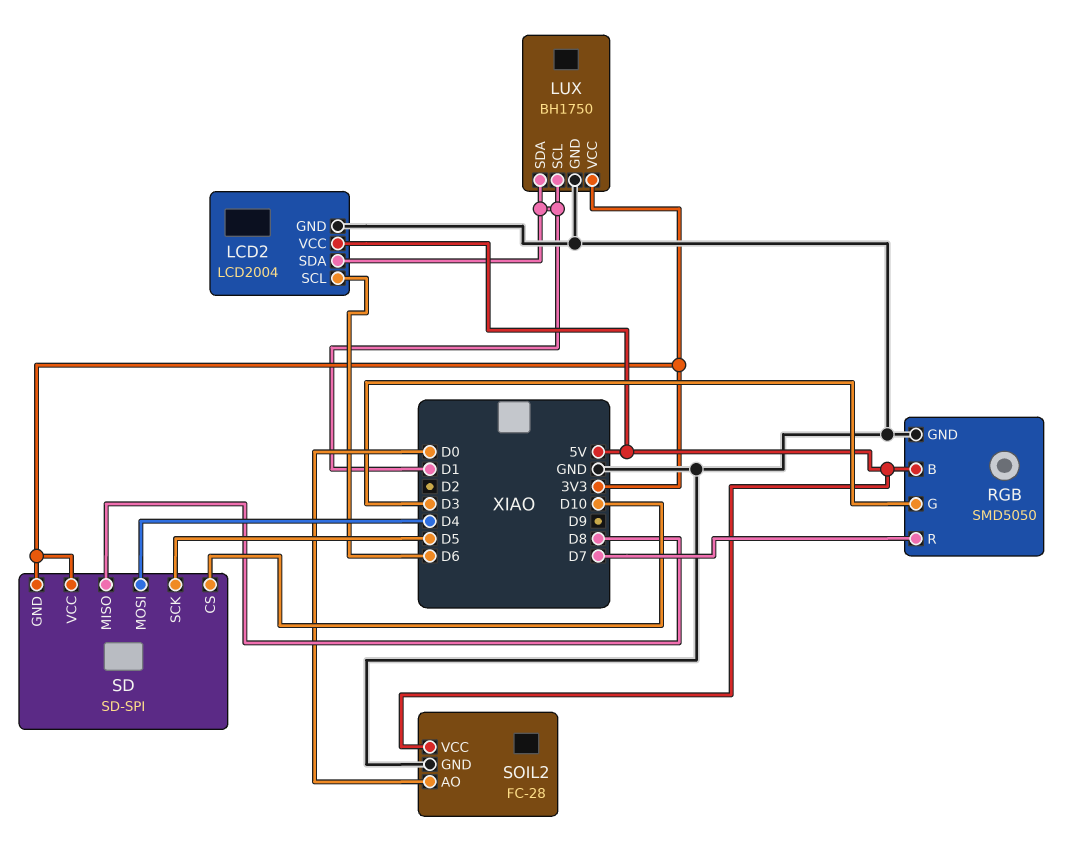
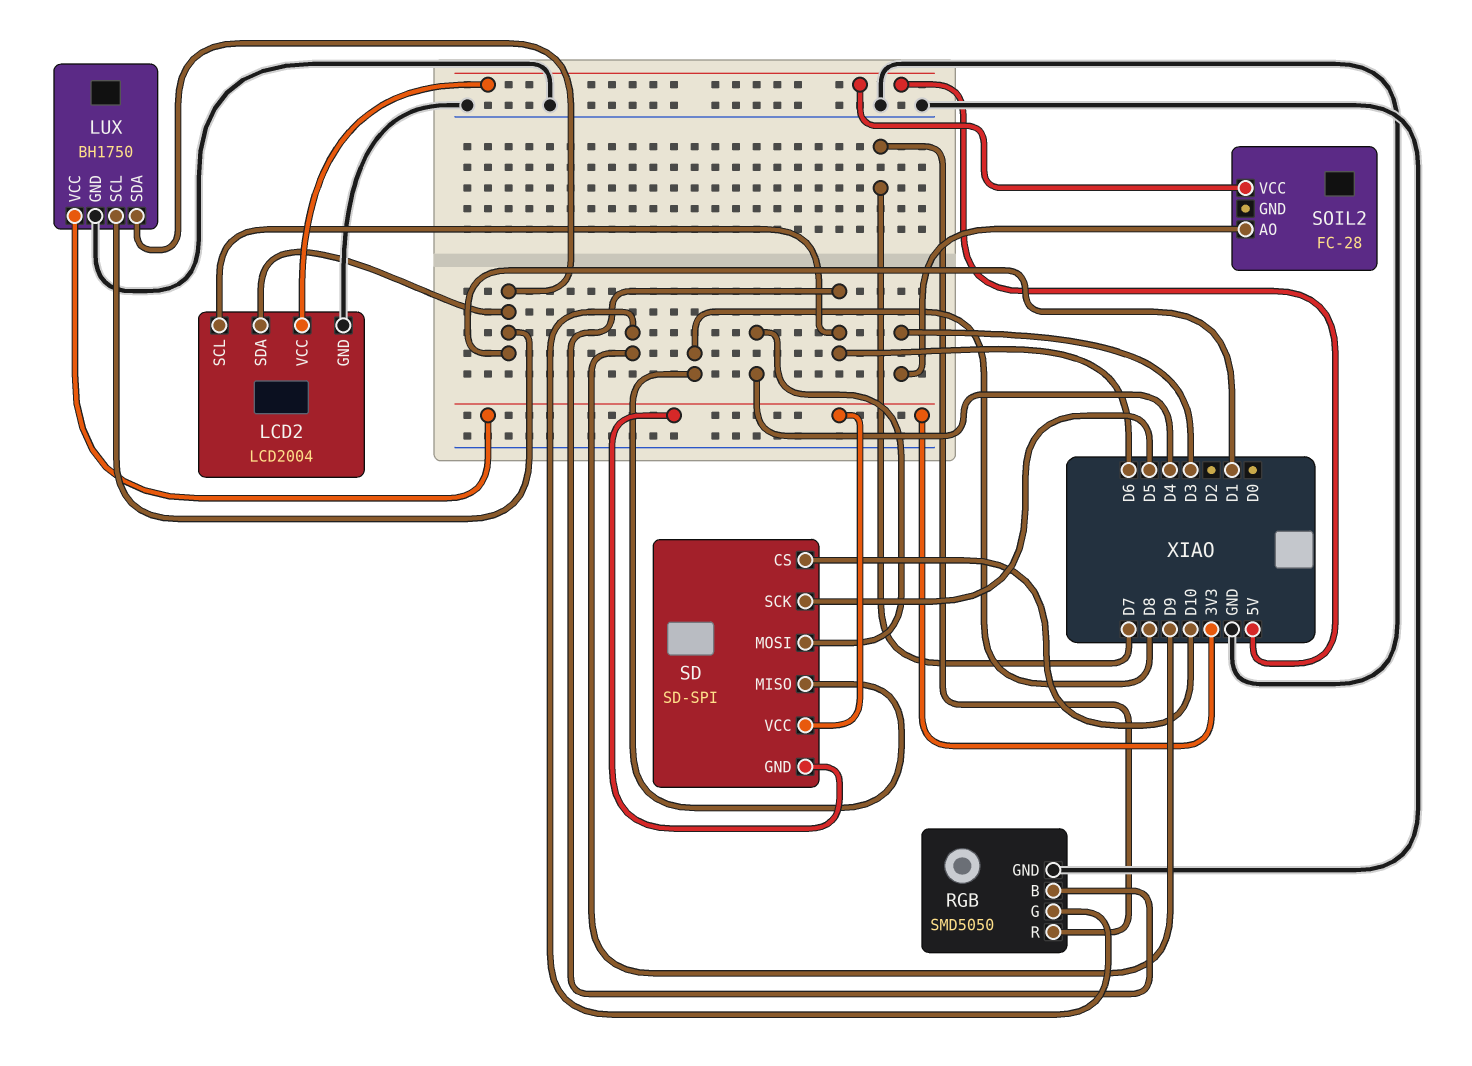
RGB pin B: 5V -> D6
RGB pin G: D3 -> D9
SOIL2 pin AO: D0 -> D3
SOIL2 pin GND: GND -> none

